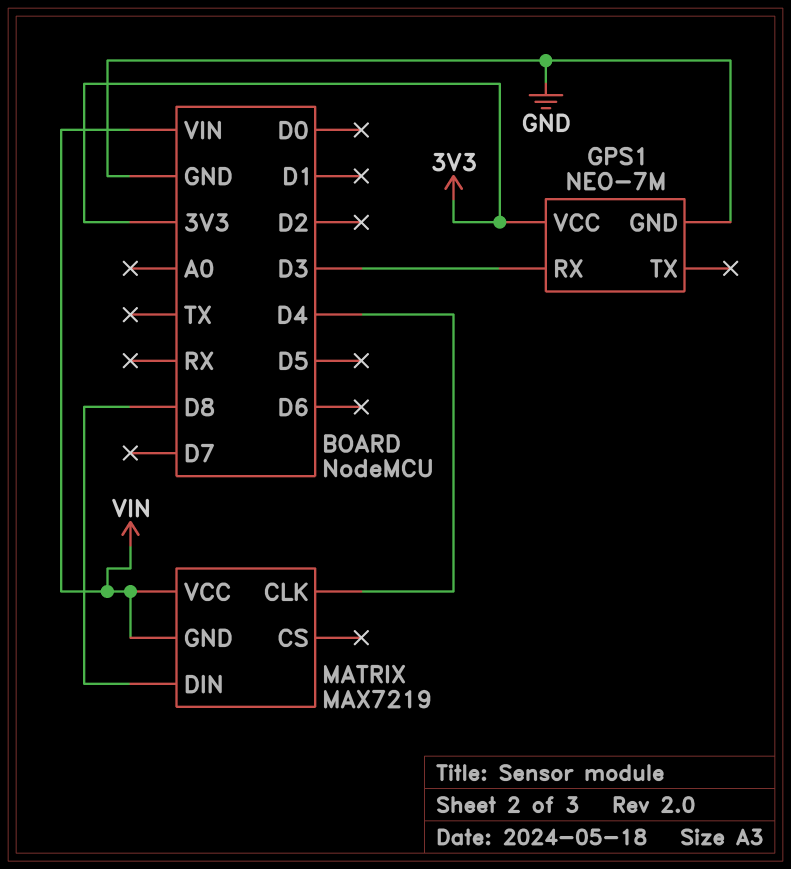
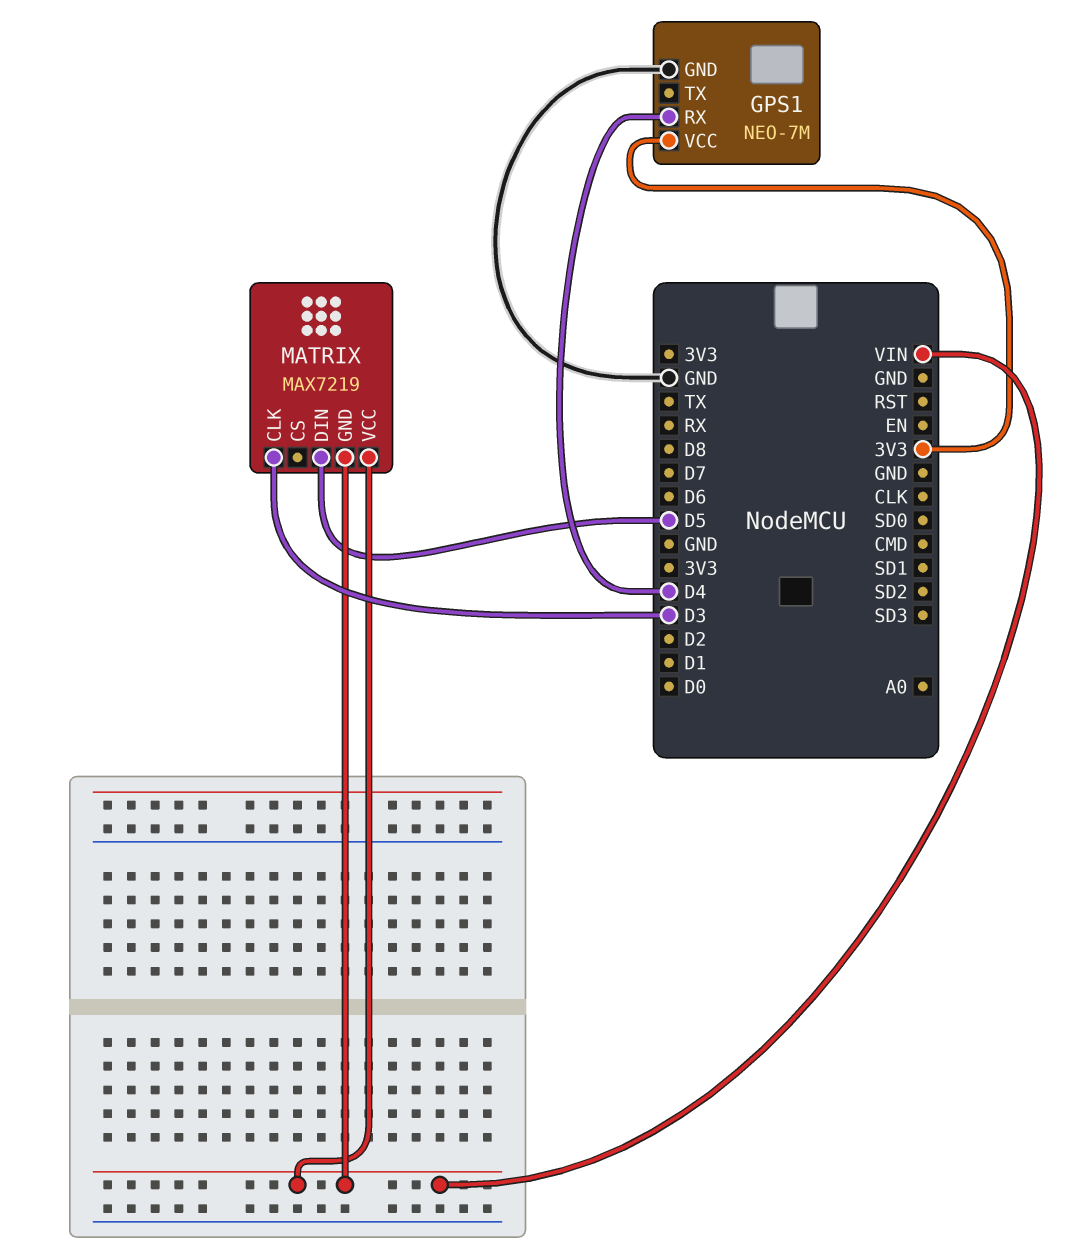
GPS1 pin RX: D3 -> D4
MATRIX pin CLK: D4 -> D3
MATRIX pin DIN: D8 -> D5

